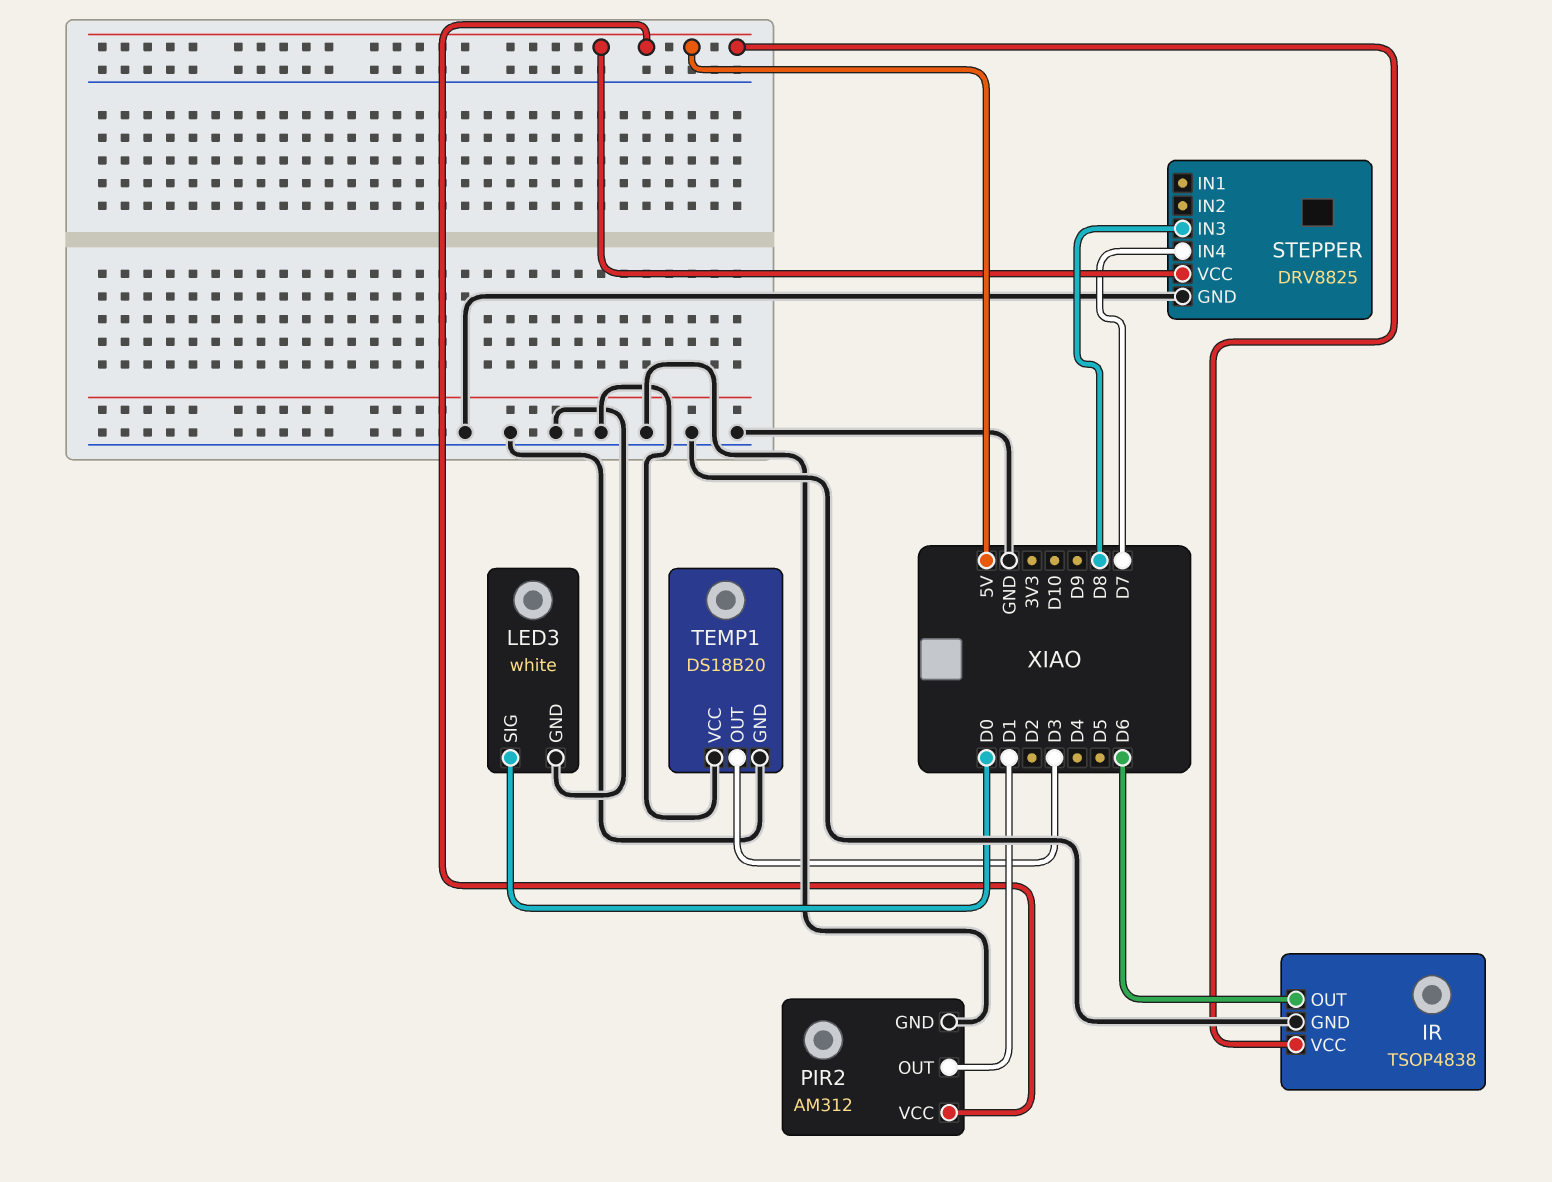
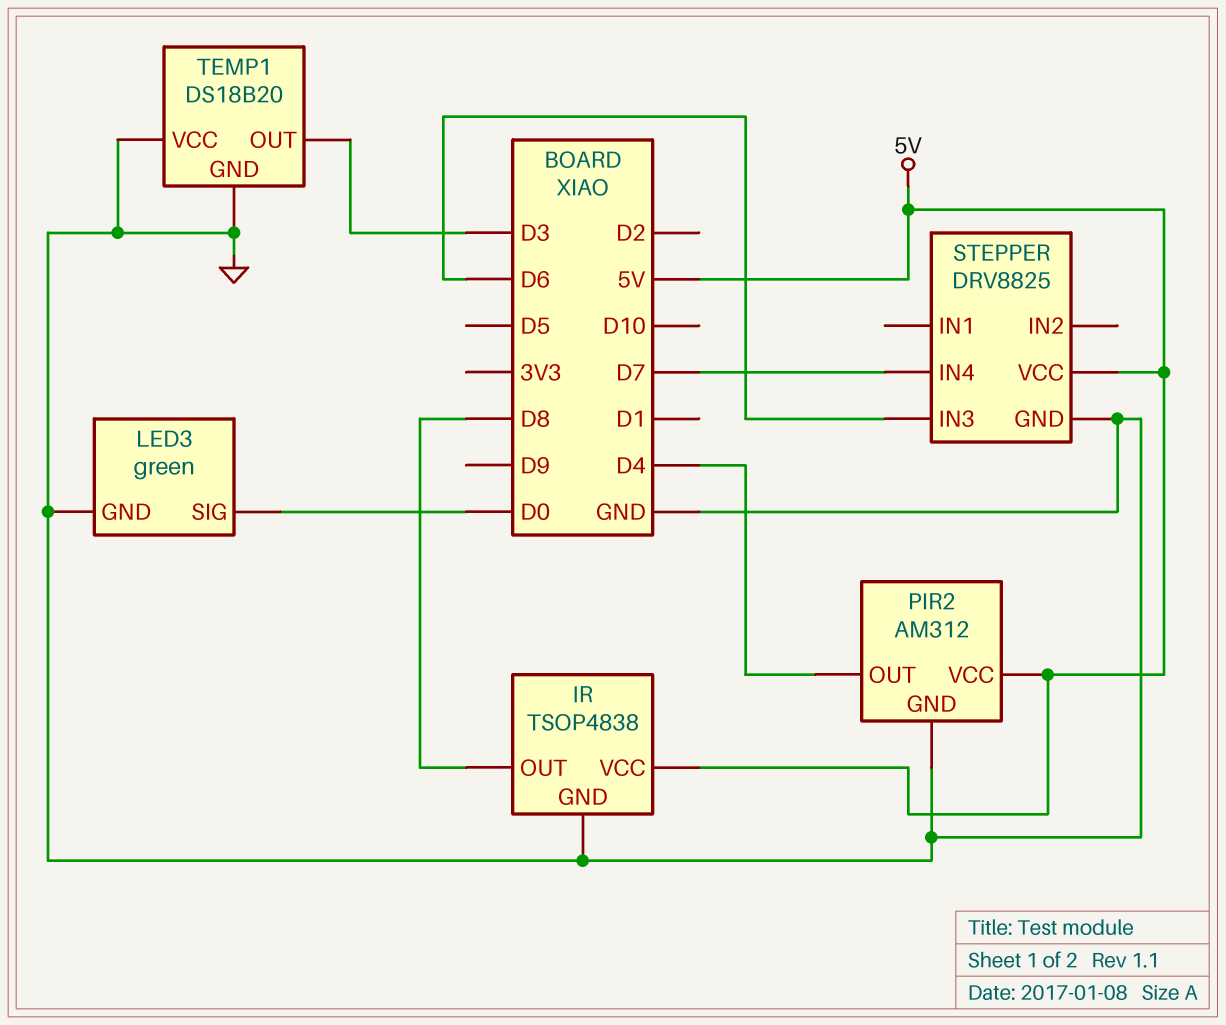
IR pin OUT: D6 -> D8
LED3: white -> green
PIR2 pin OUT: D1 -> D4
STEPPER pin IN3: D8 -> D6

